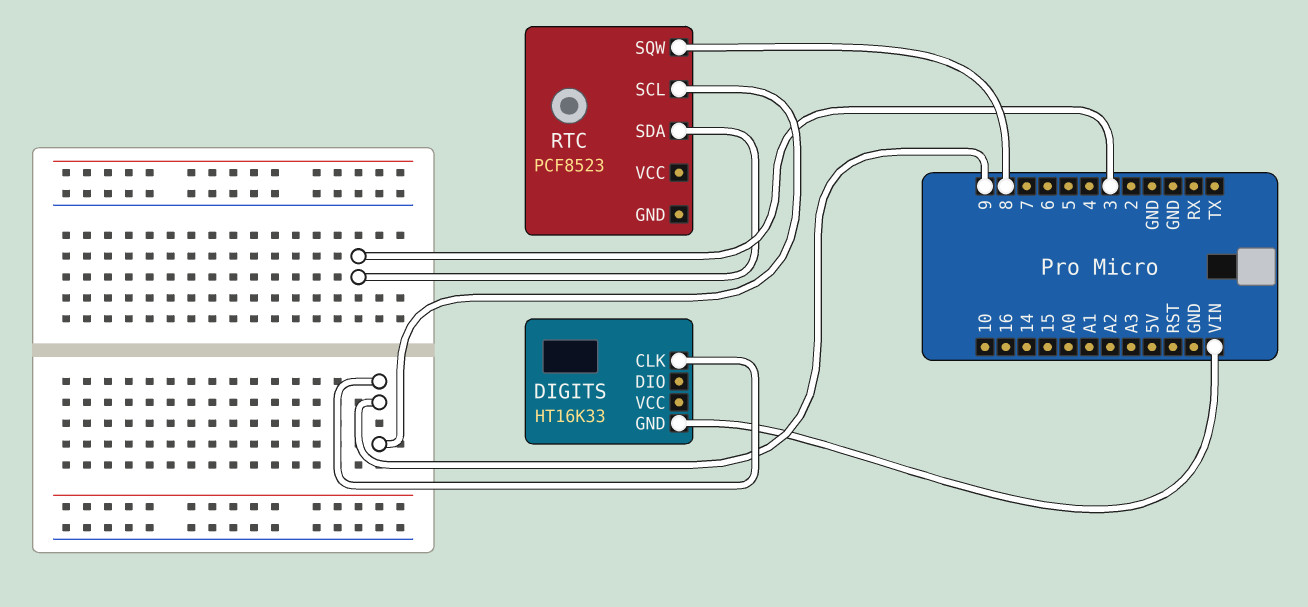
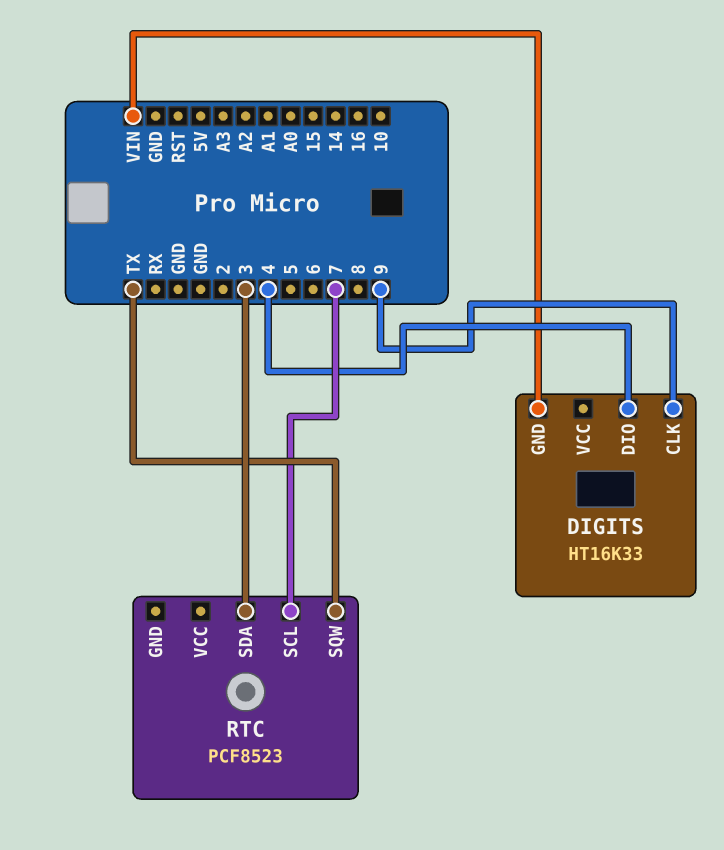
DIGITS pin DIO: none -> 4
RTC pin SCL: 9 -> 7
RTC pin SQW: 8 -> TX

